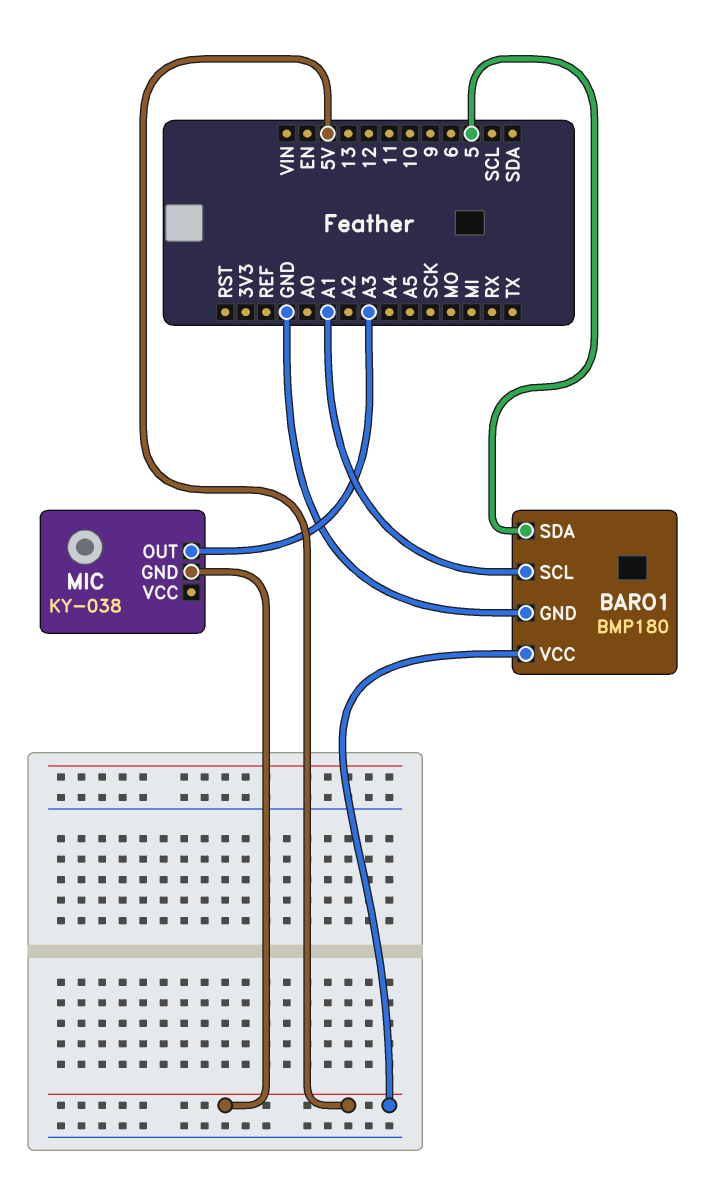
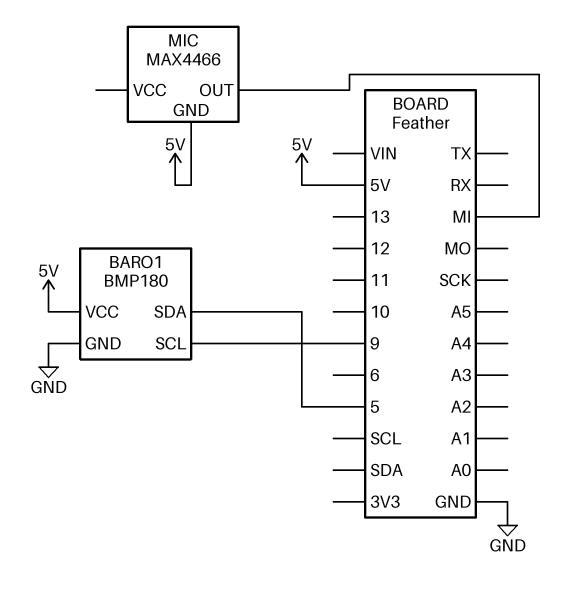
BARO1 pin SCL: A1 -> 9
MIC: KY-038 -> MAX4466
MIC pin OUT: A3 -> MI

